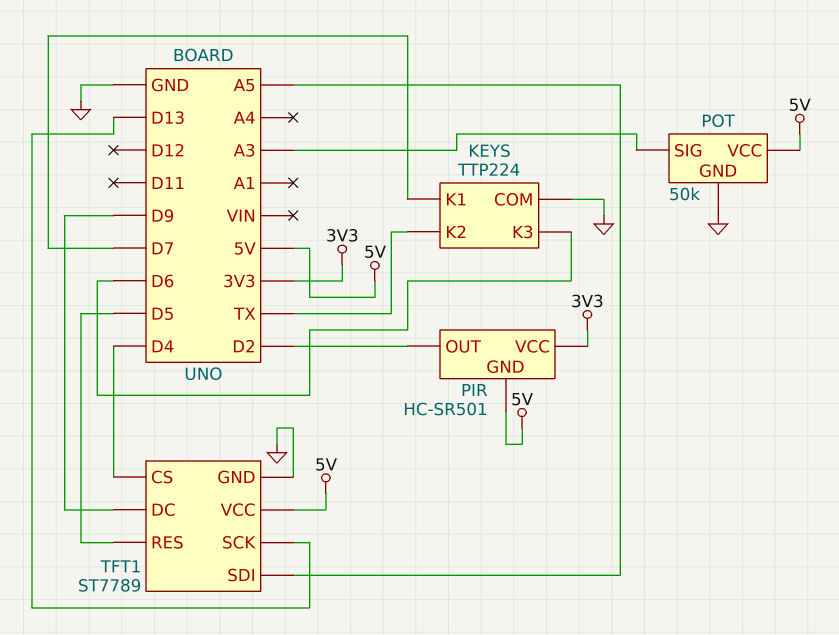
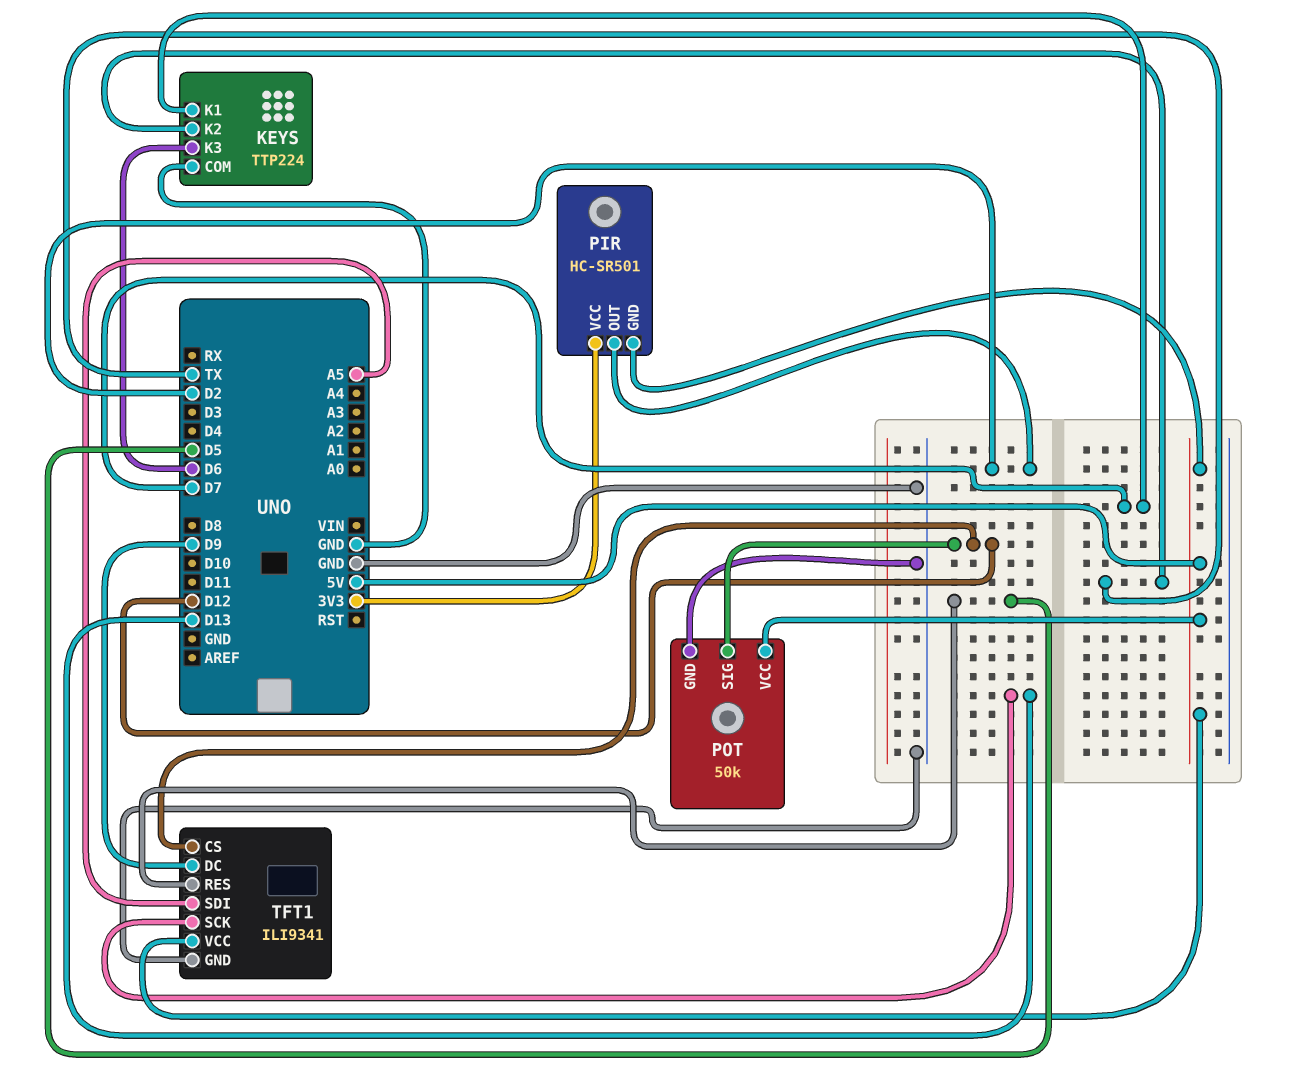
POT pin SIG: A3 -> D12
TFT1: ST7789 -> ILI9341
TFT1 pin CS: D4 -> D12

